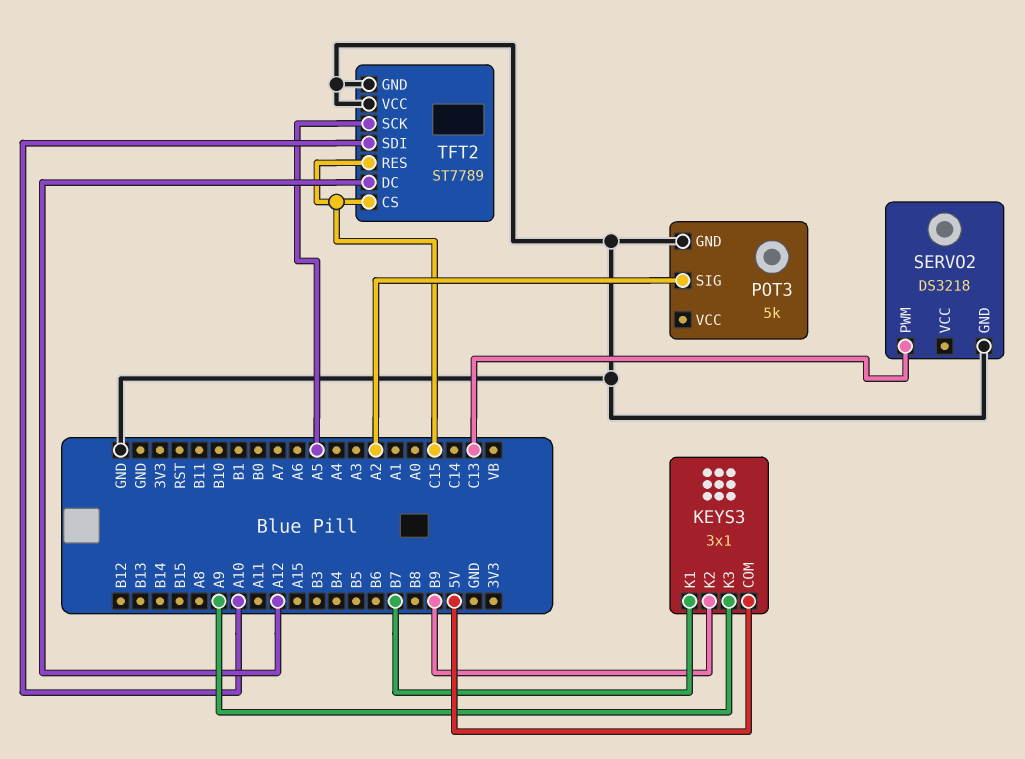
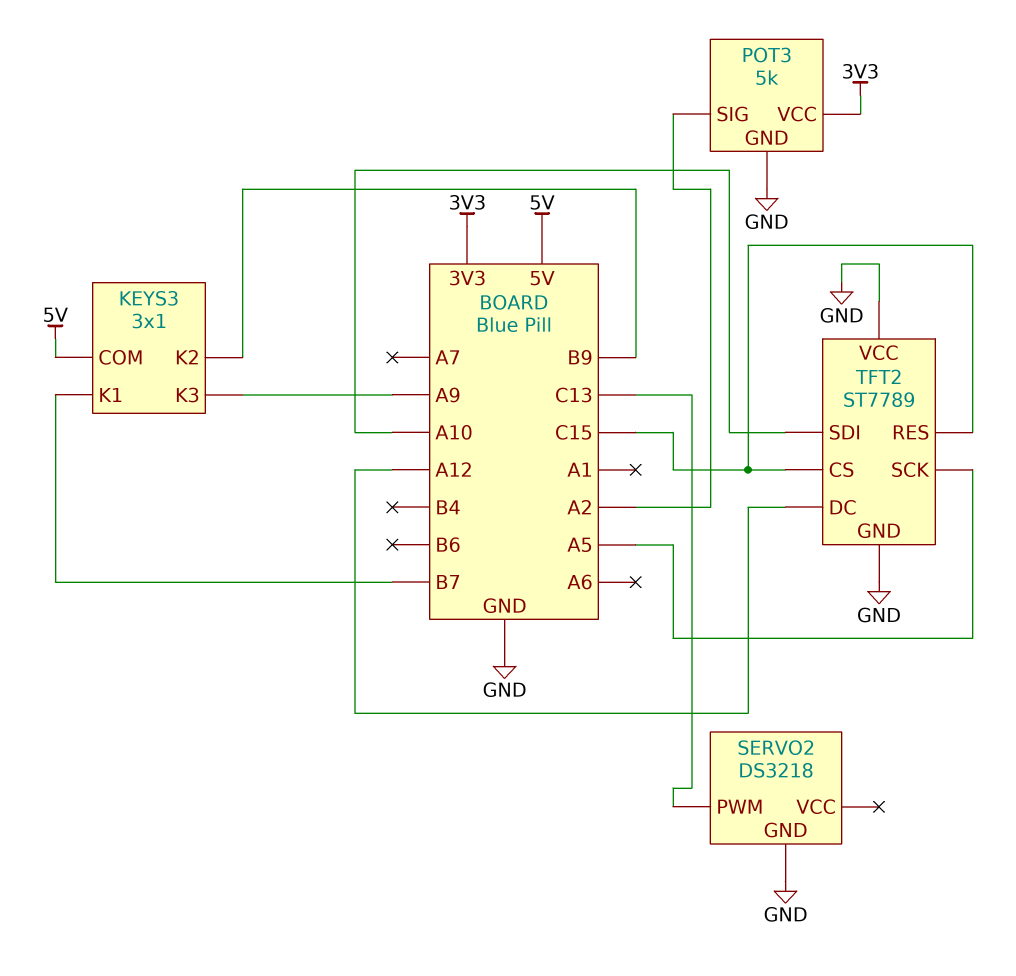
POT3 pin VCC: none -> 3V3

